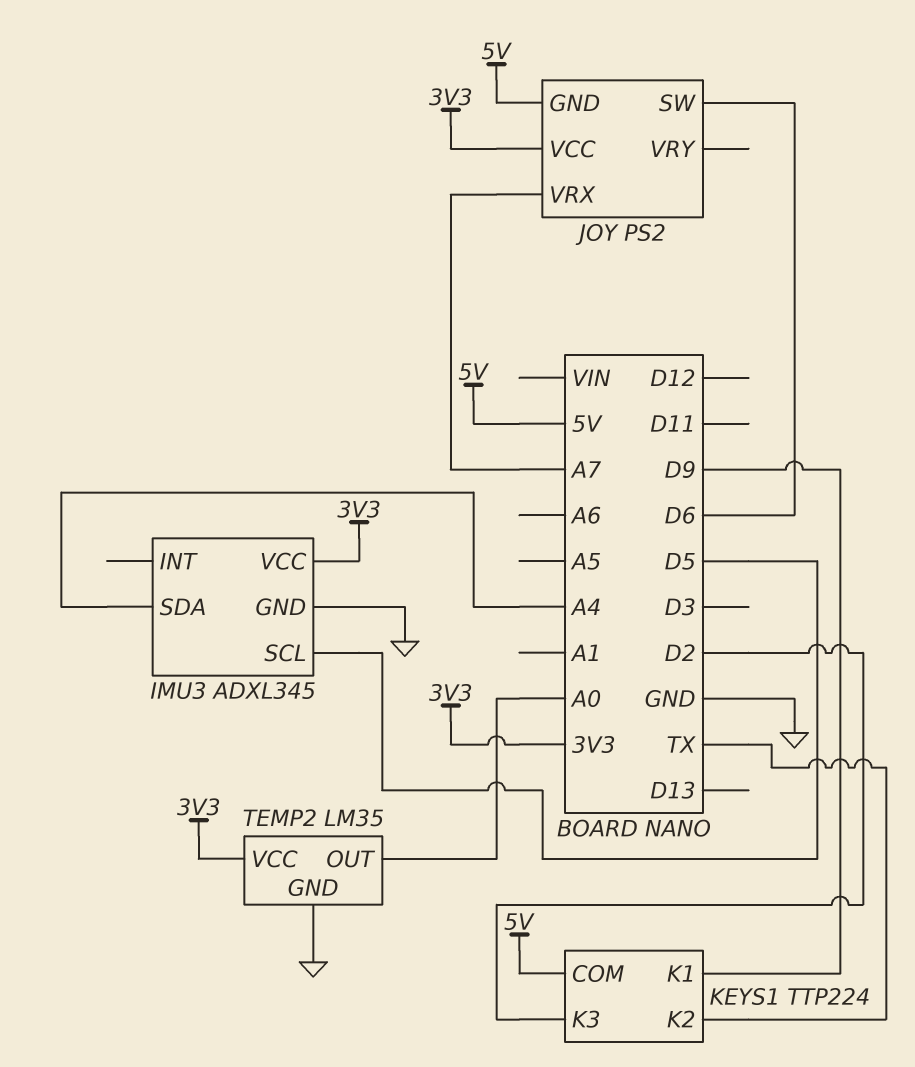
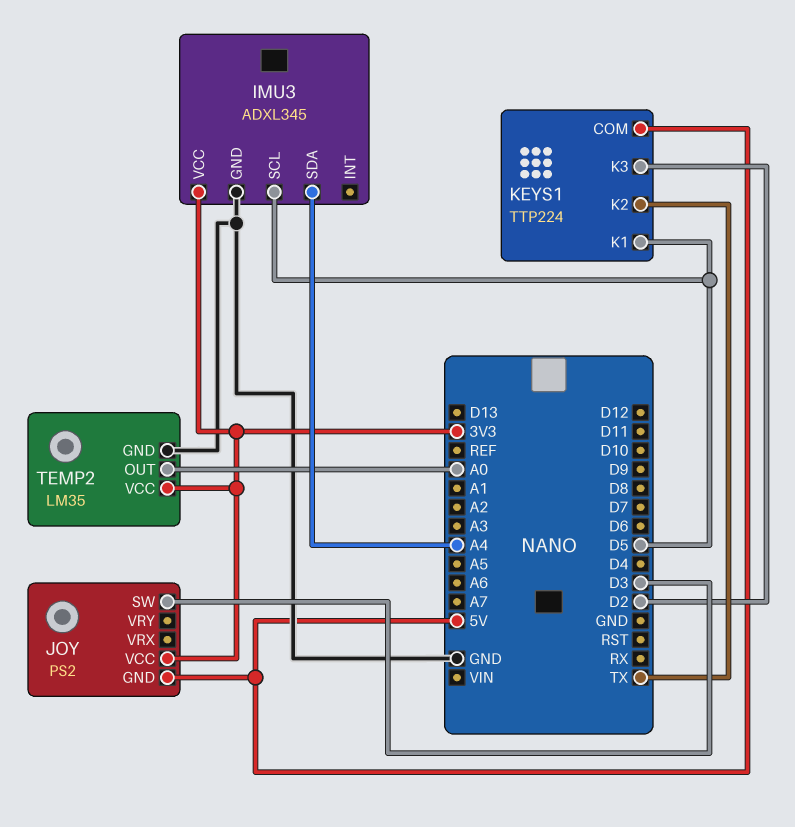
JOY pin SW: D6 -> D3
JOY pin VRX: A7 -> none
KEYS1 pin K1: D9 -> D5

